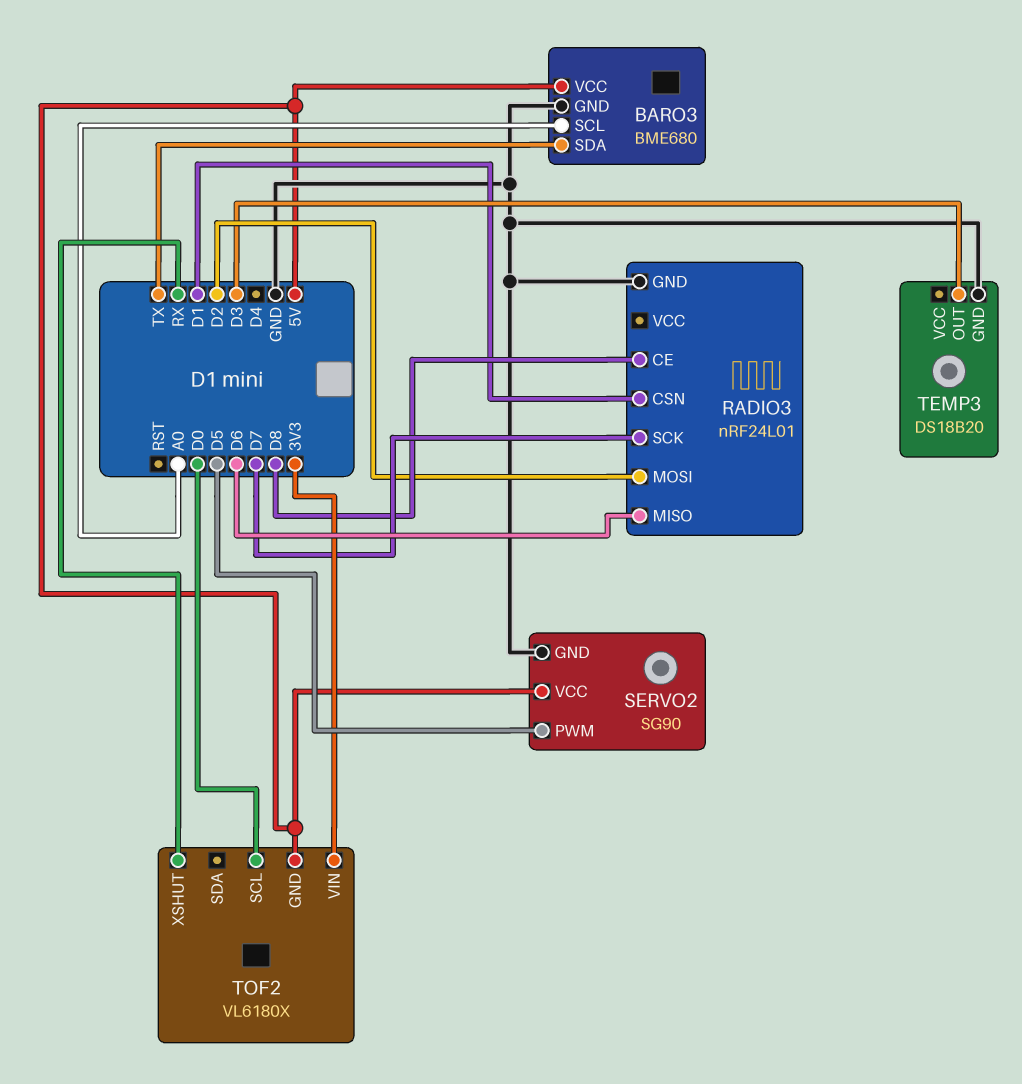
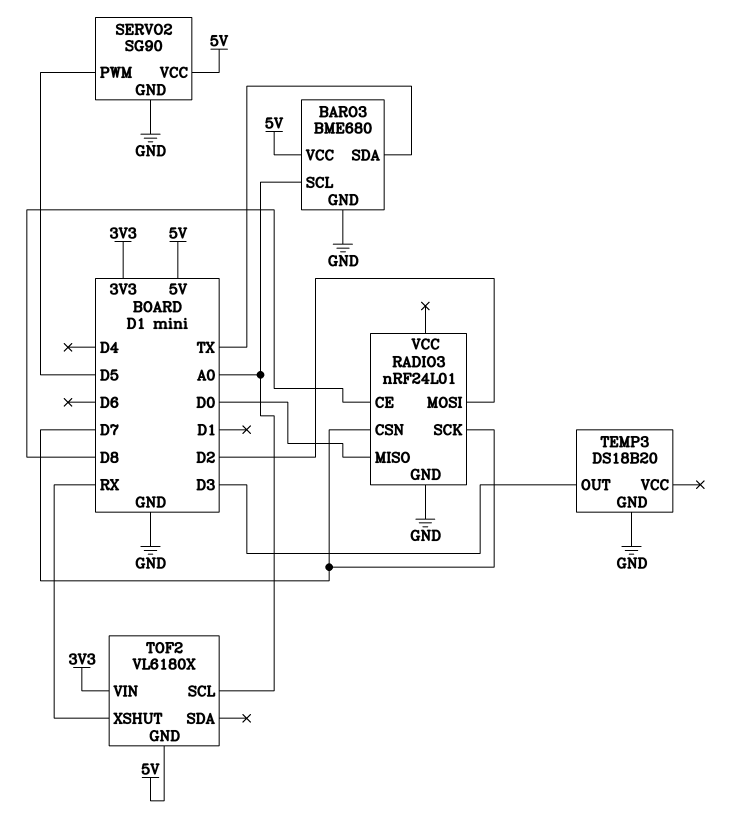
RADIO3 pin CSN: D1 -> D7
RADIO3 pin MISO: D6 -> D0
TOF2 pin SCL: D0 -> A0

